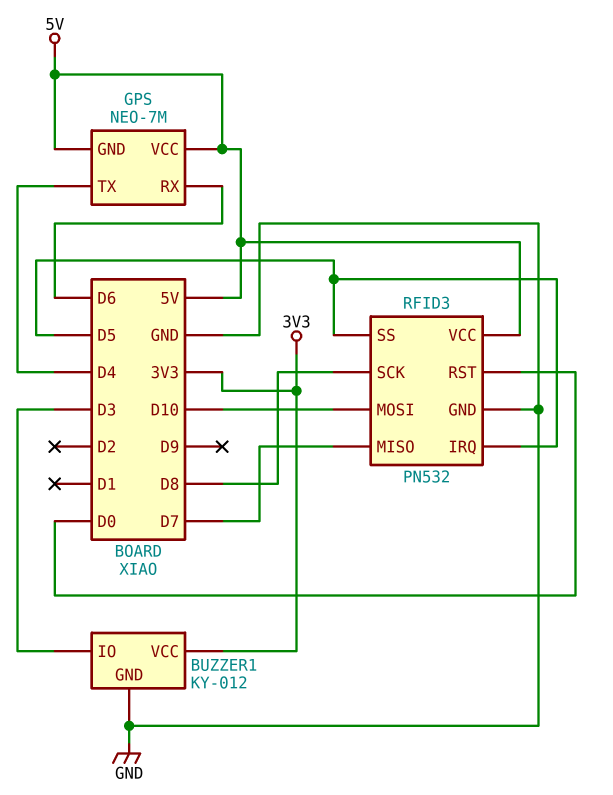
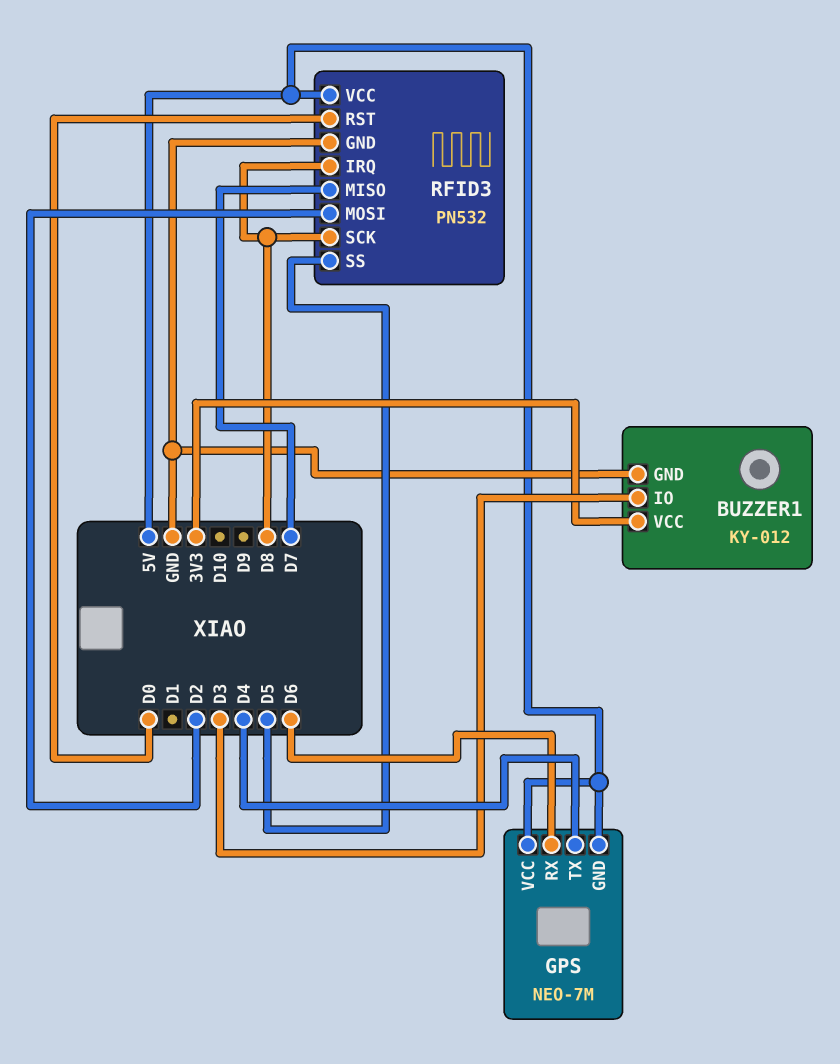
RFID3 pin IRQ: D5 -> D8
RFID3 pin MOSI: D10 -> D2

